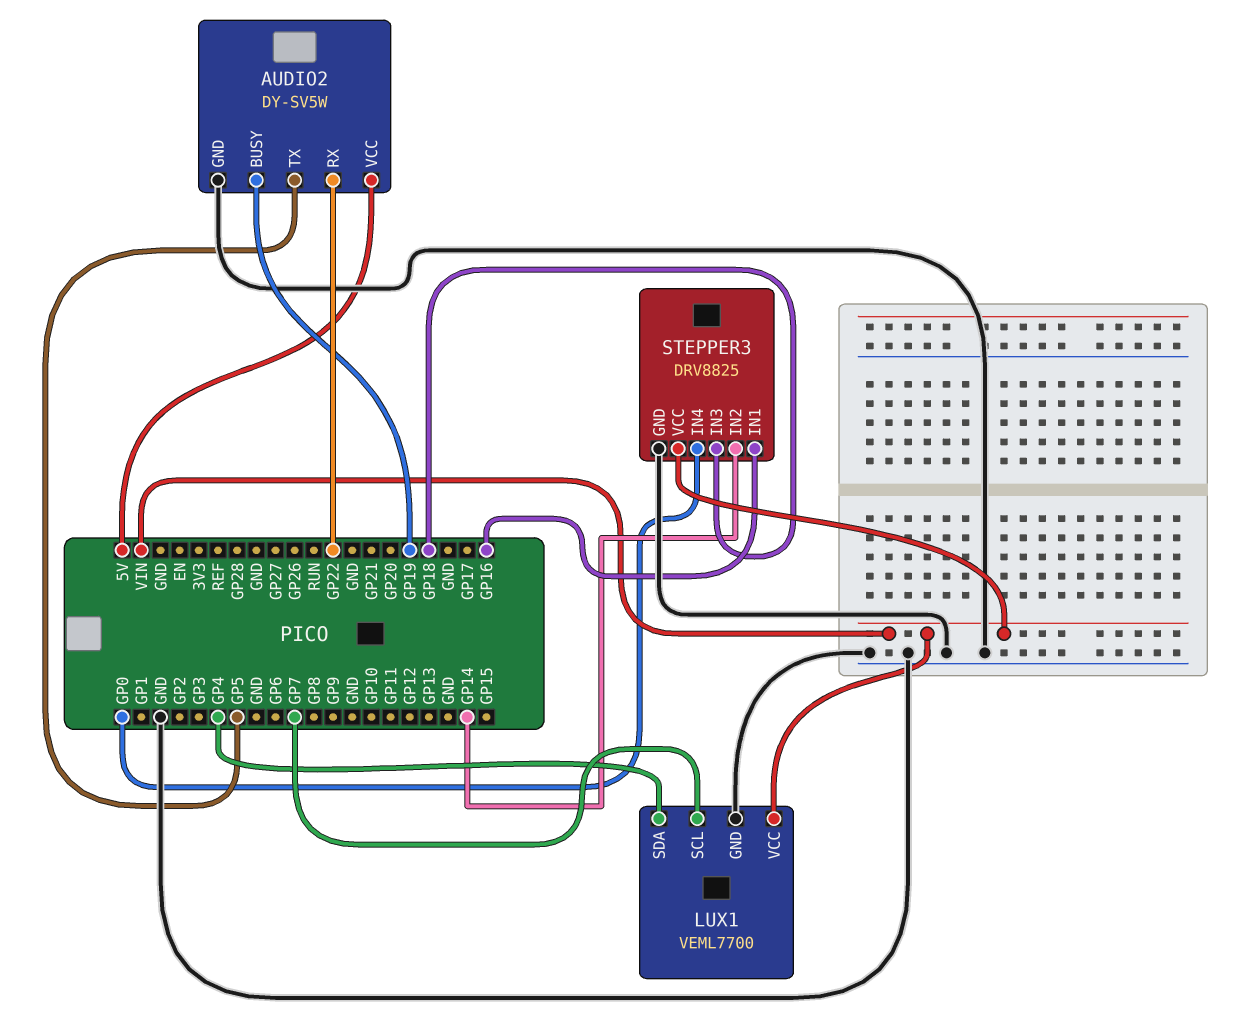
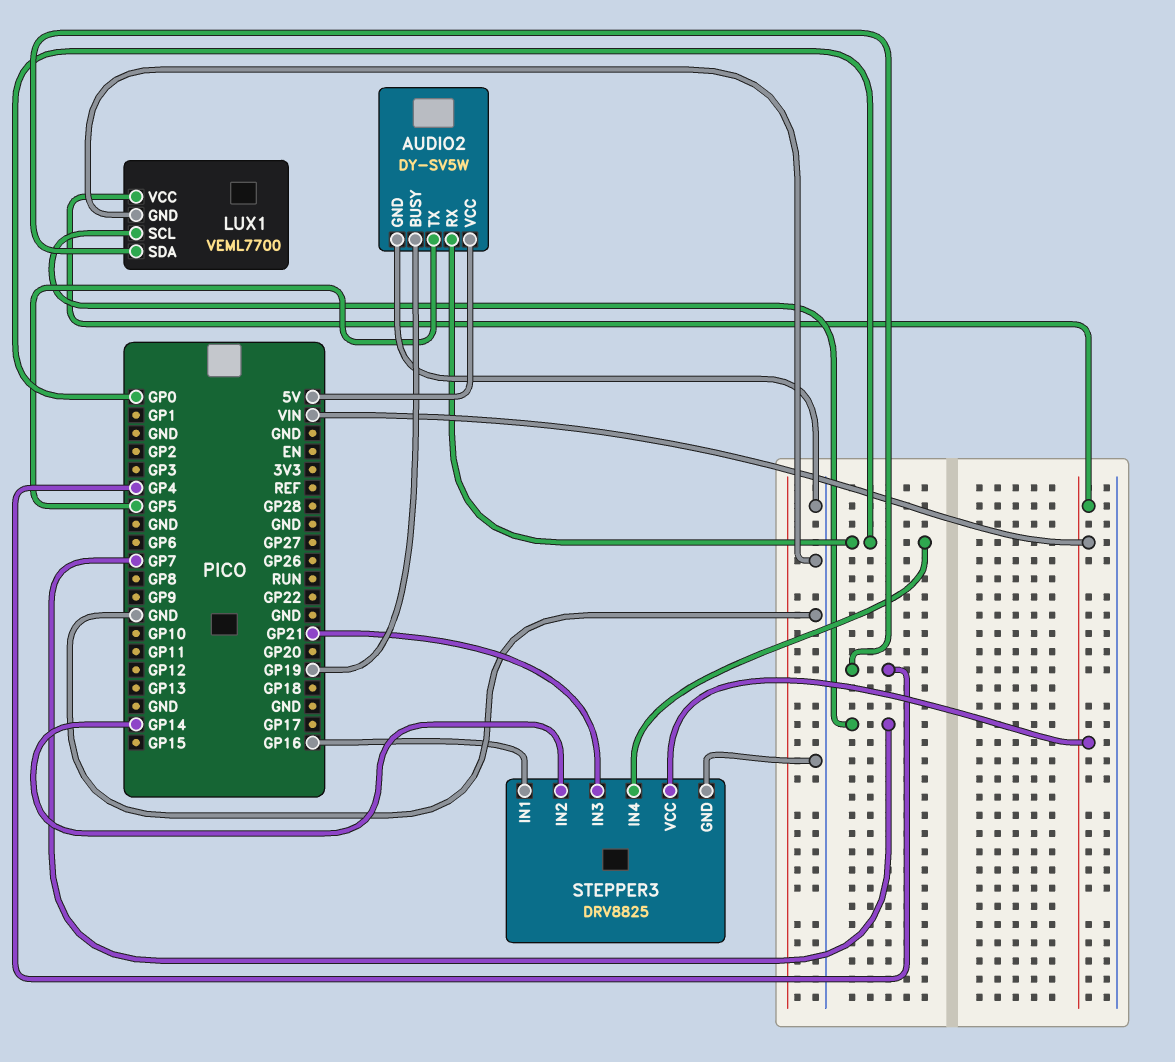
AUDIO2 pin RX: GP22 -> GP0
STEPPER3 pin IN3: GP18 -> GP21

